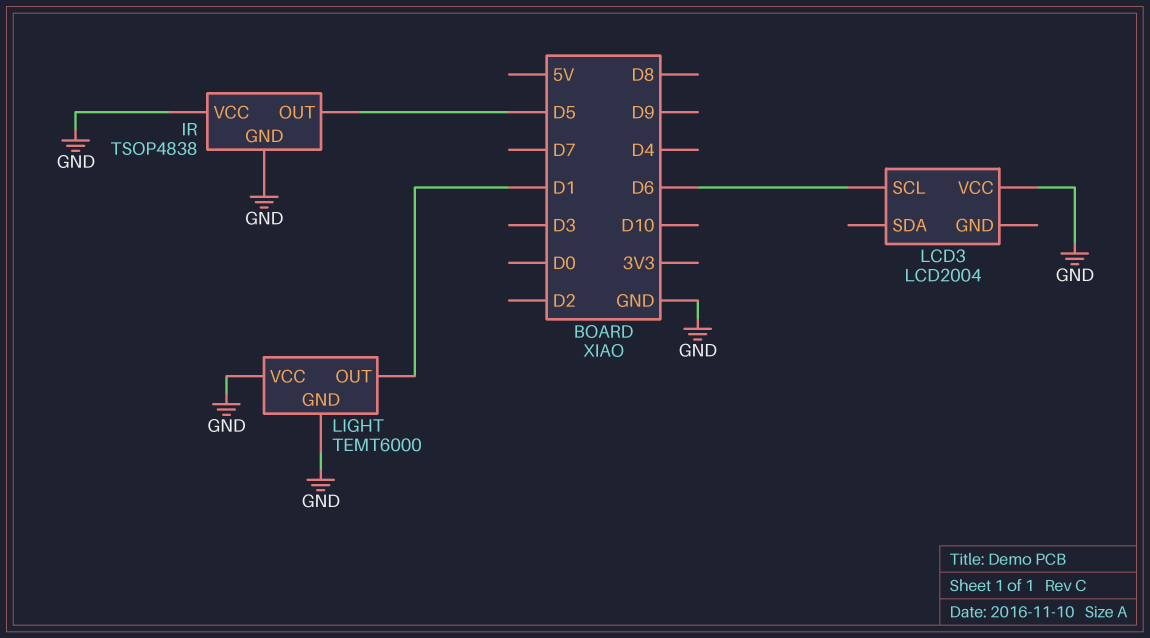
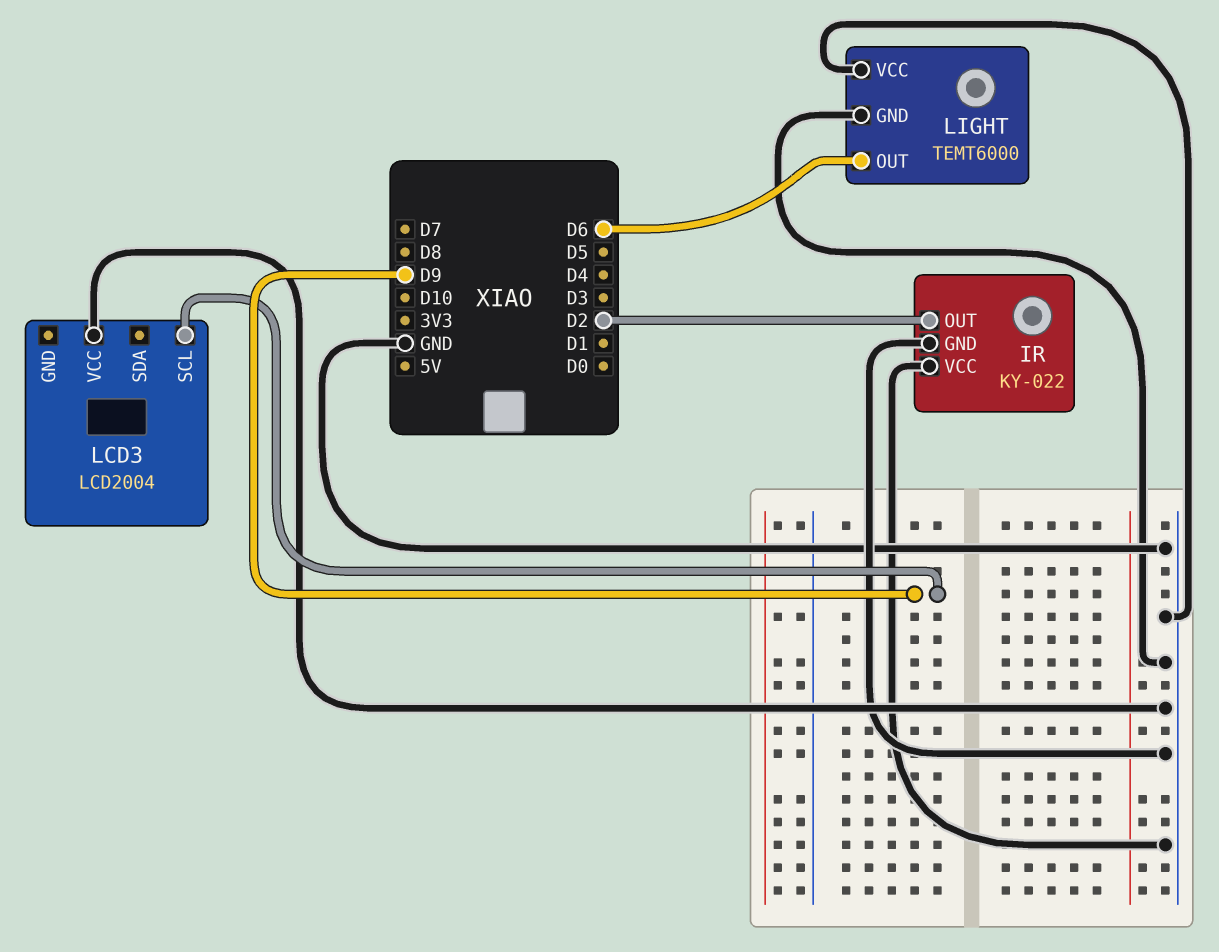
IR: TSOP4838 -> KY-022
IR pin OUT: D5 -> D2
LCD3 pin SCL: D6 -> D9
LIGHT pin OUT: D1 -> D6

